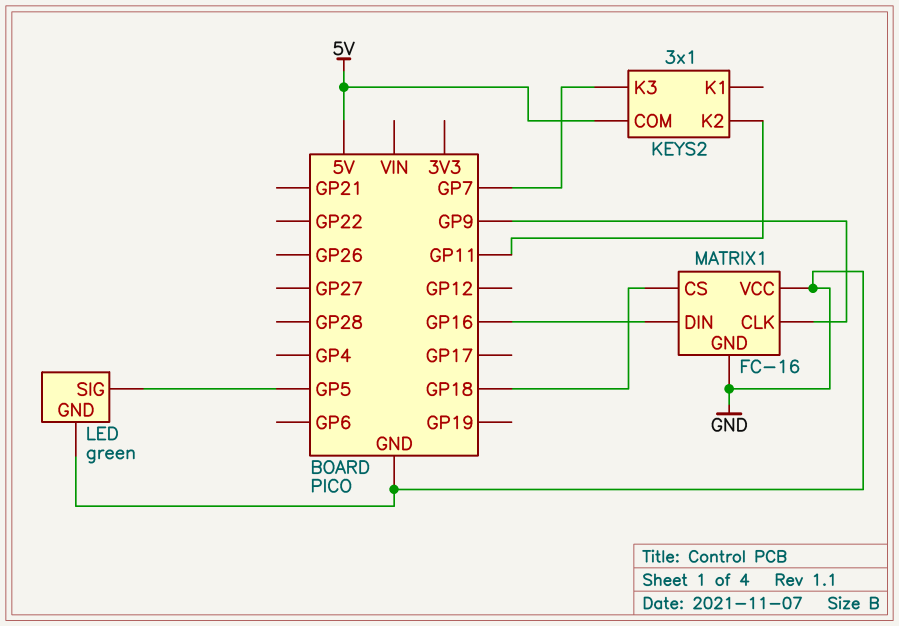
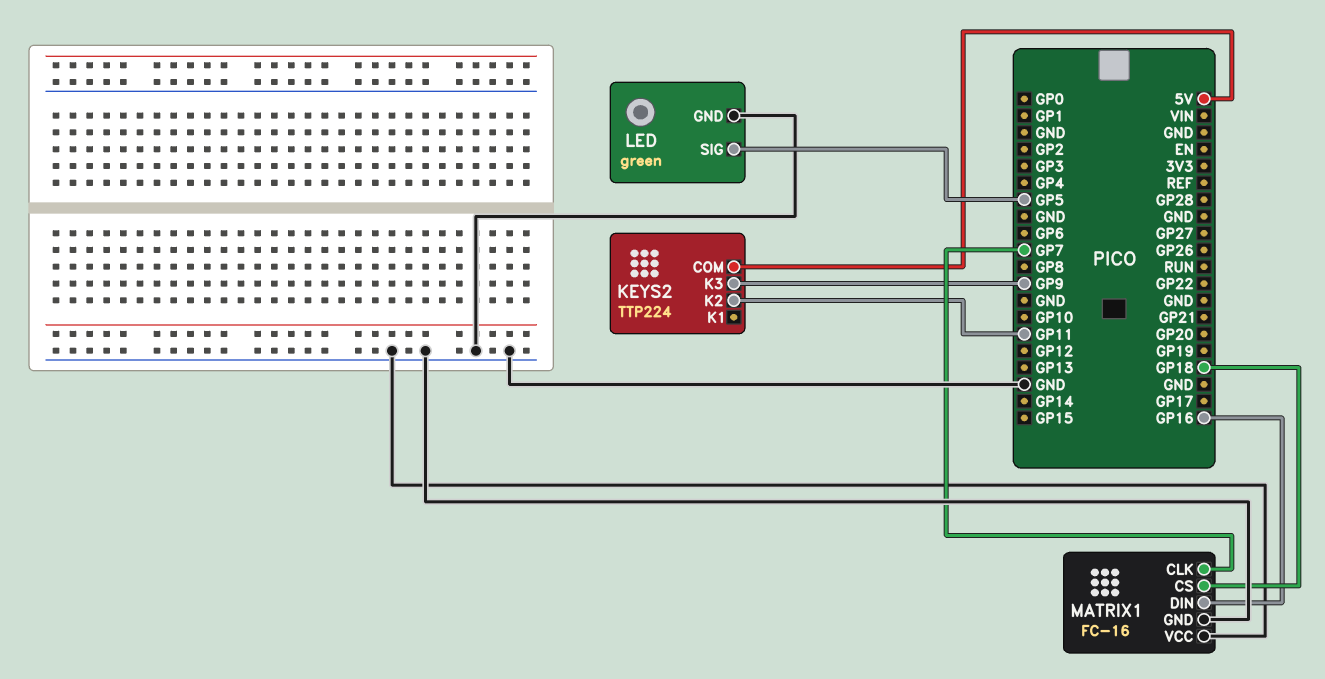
KEYS2: 3x1 -> TTP224
KEYS2 pin K3: GP7 -> GP9
MATRIX1 pin CLK: GP9 -> GP7

